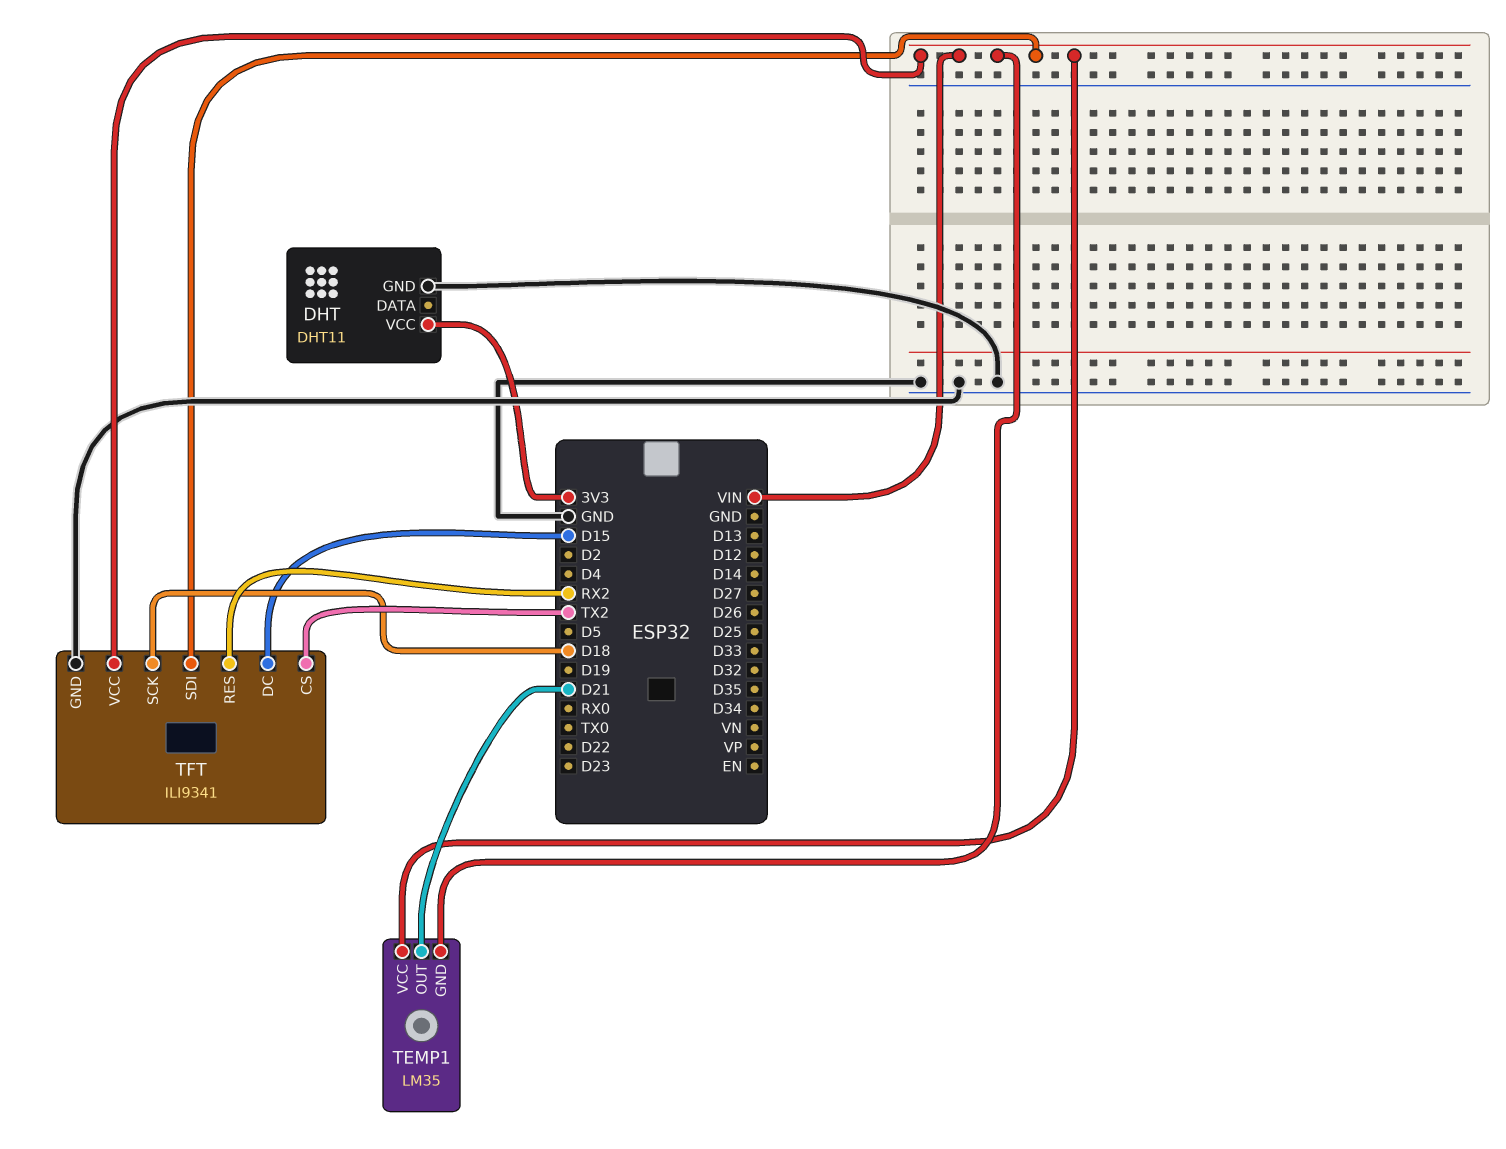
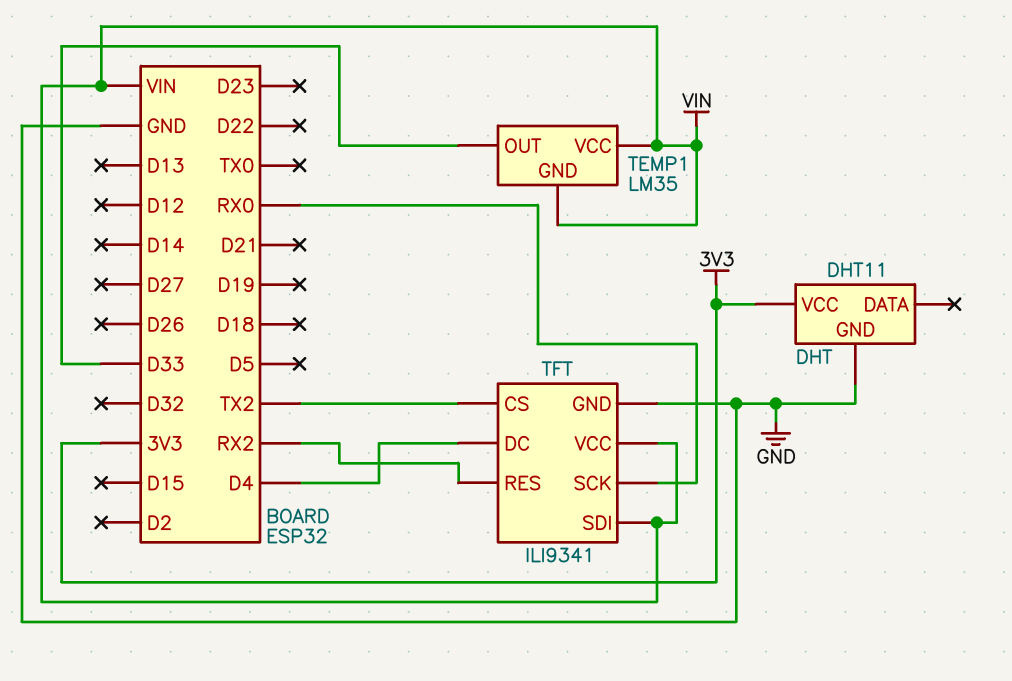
TEMP1 pin OUT: D21 -> D33
TFT pin DC: D15 -> D4
TFT pin SCK: D18 -> RX0

